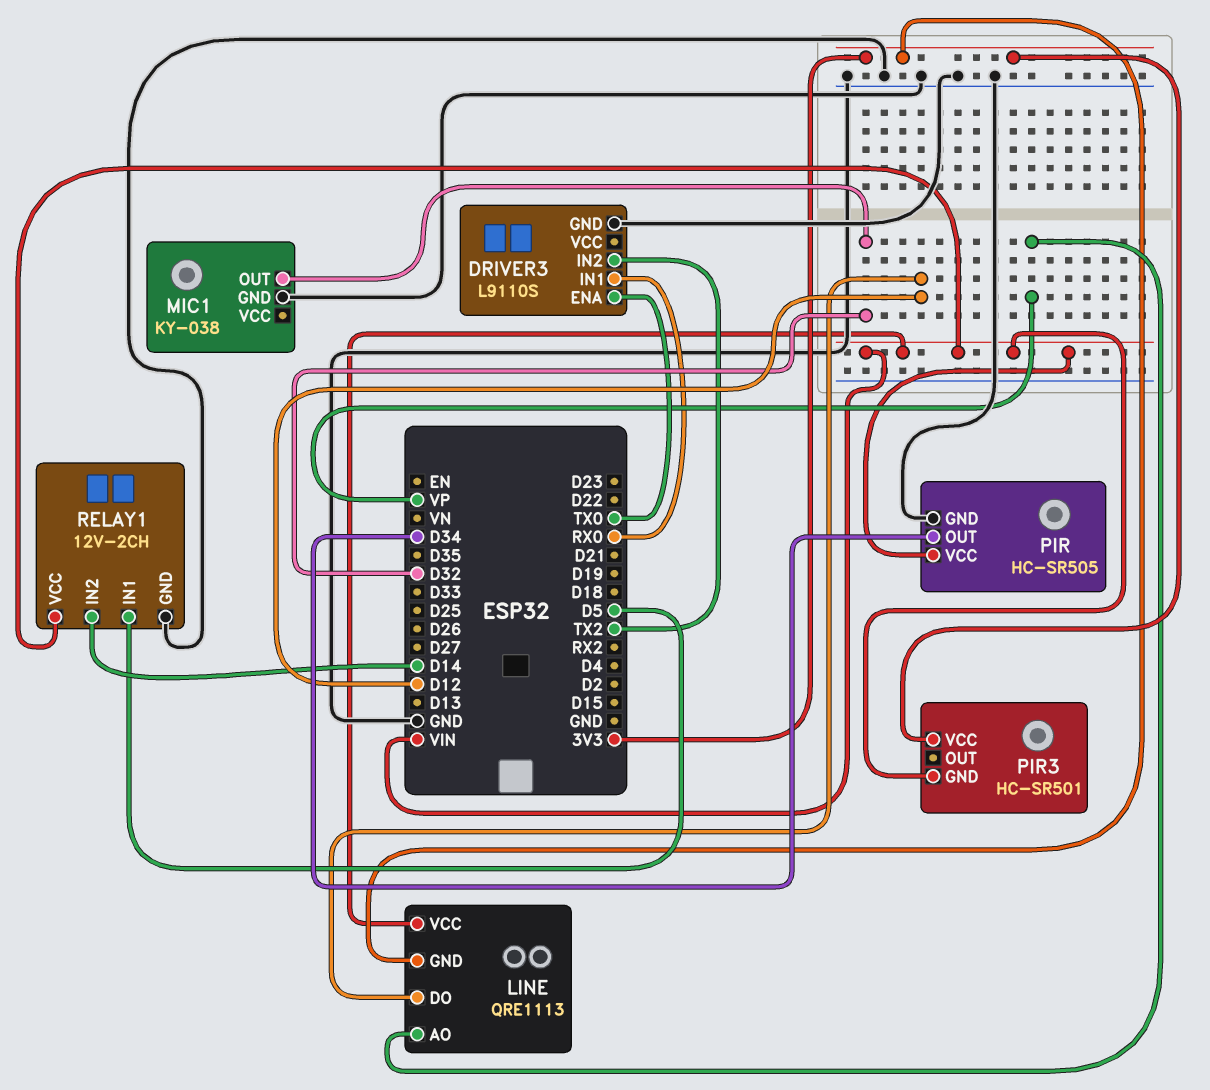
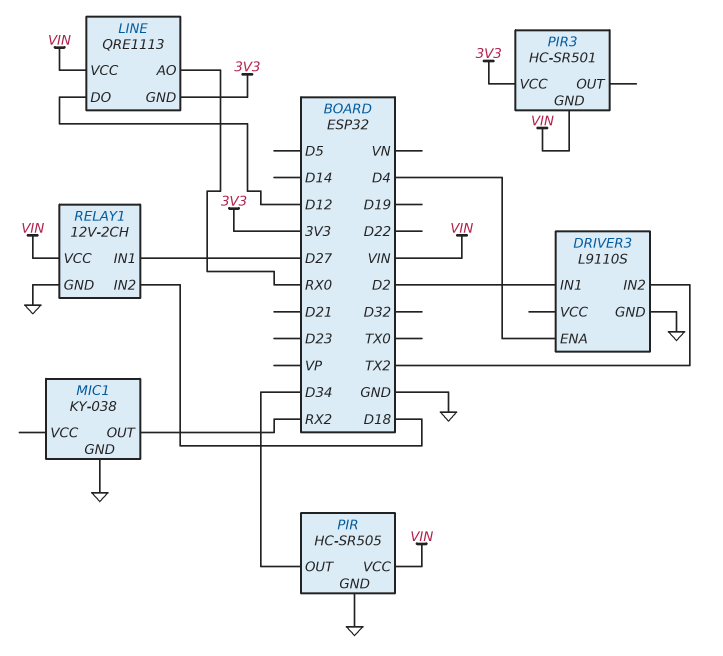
DRIVER3 pin ENA: TX0 -> D4
DRIVER3 pin IN1: RX0 -> D2
LINE pin AO: VP -> RX0
MIC1 pin OUT: D32 -> RX2
RELAY1 pin IN1: D5 -> D27
RELAY1 pin IN2: D14 -> D18

